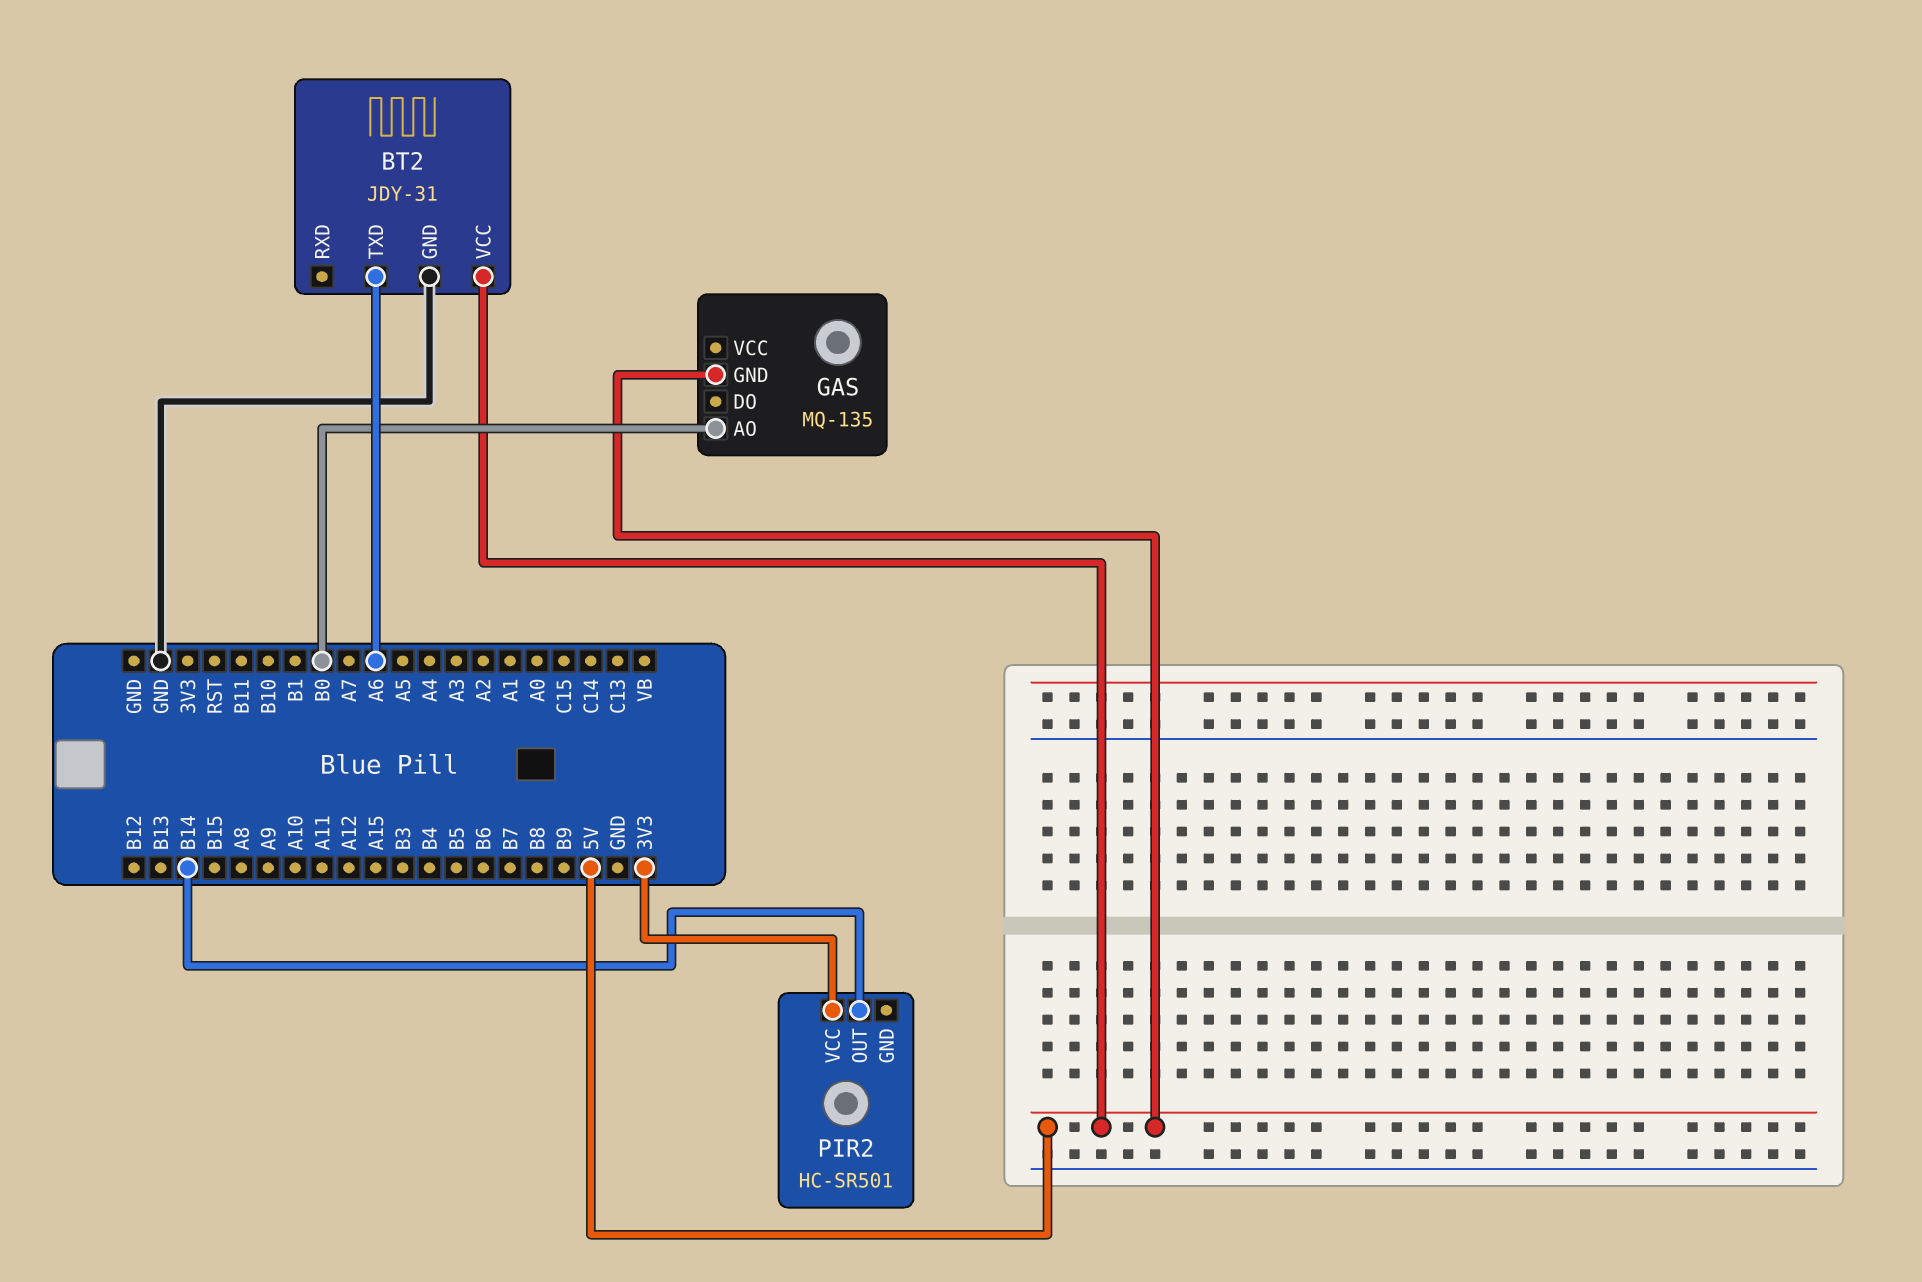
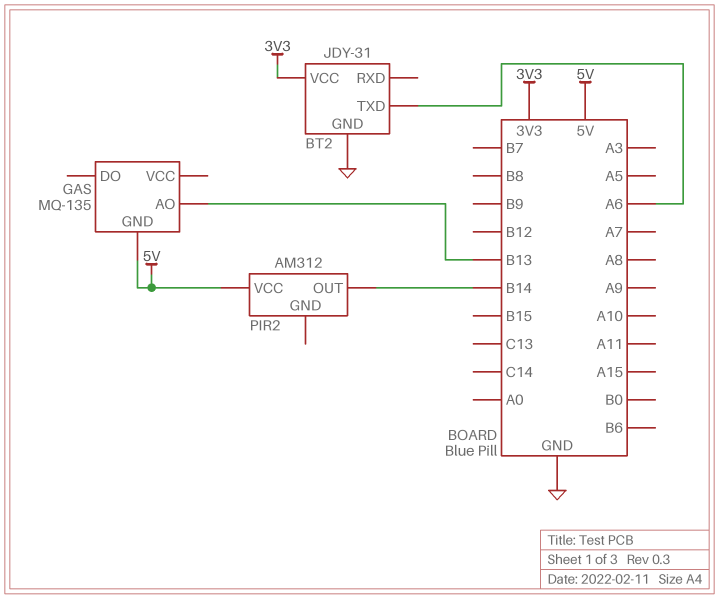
BT2 pin VCC: 5V -> 3V3
GAS pin AO: B0 -> B13
PIR2: HC-SR501 -> AM312
PIR2 pin VCC: 3V3 -> 5V

